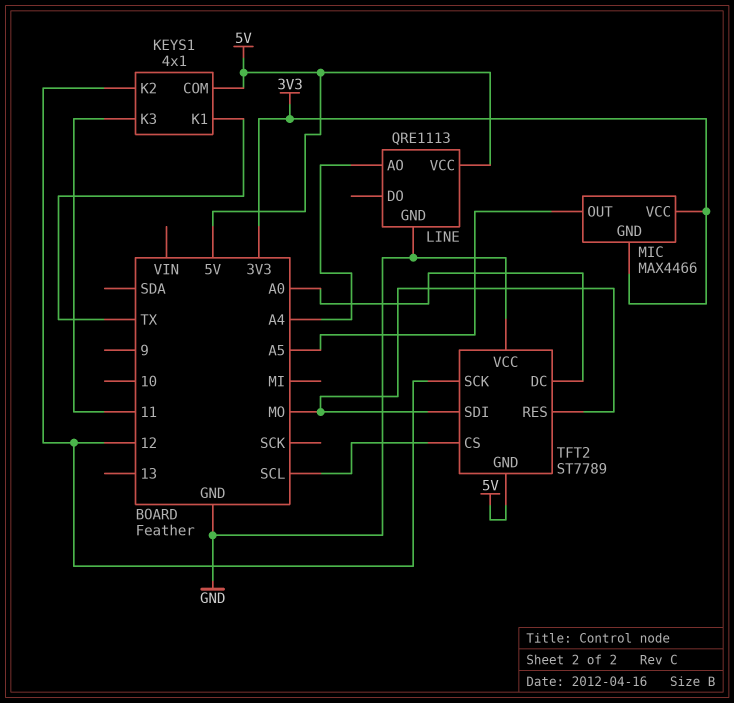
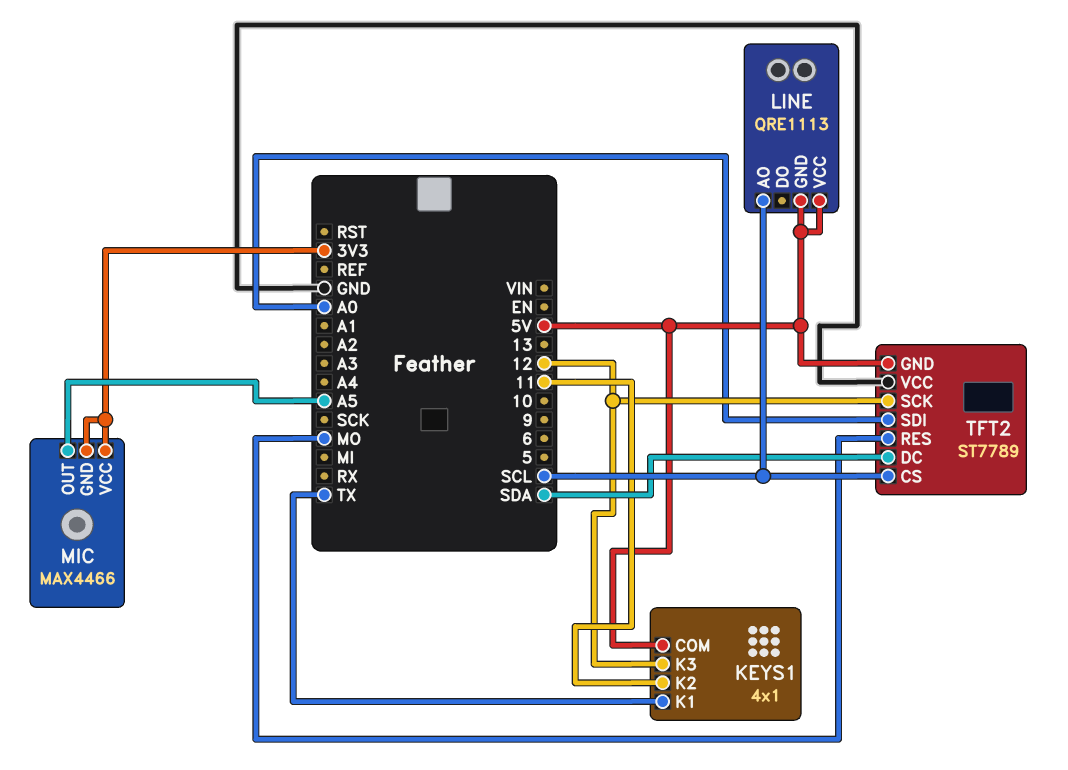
KEYS1 pin K2: 12 -> 11
KEYS1 pin K3: 11 -> 12
LINE pin AO: A4 -> SCL
LINE pin GND: GND -> 5V
TFT2 pin DC: A0 -> SDA
TFT2 pin SDI: MO -> A0

